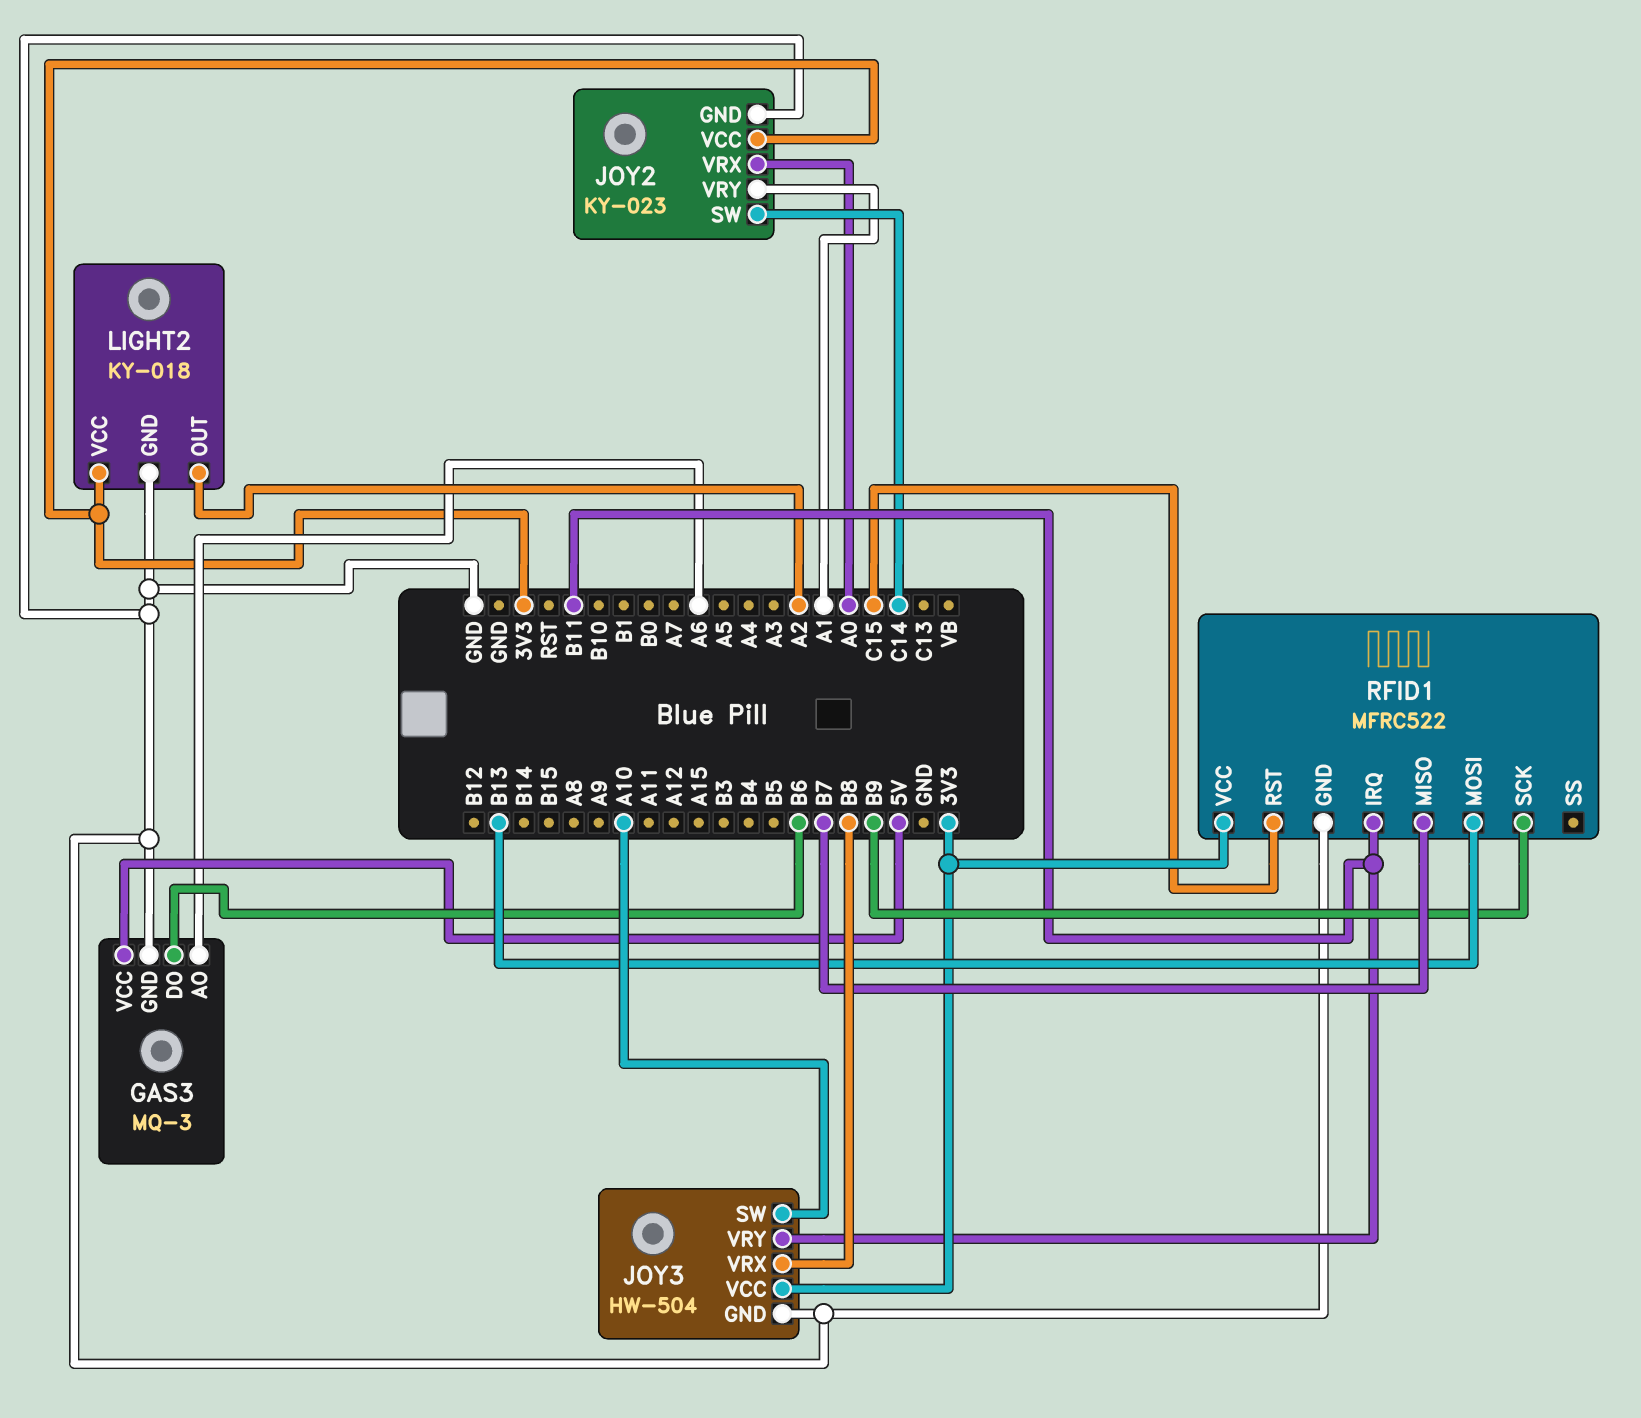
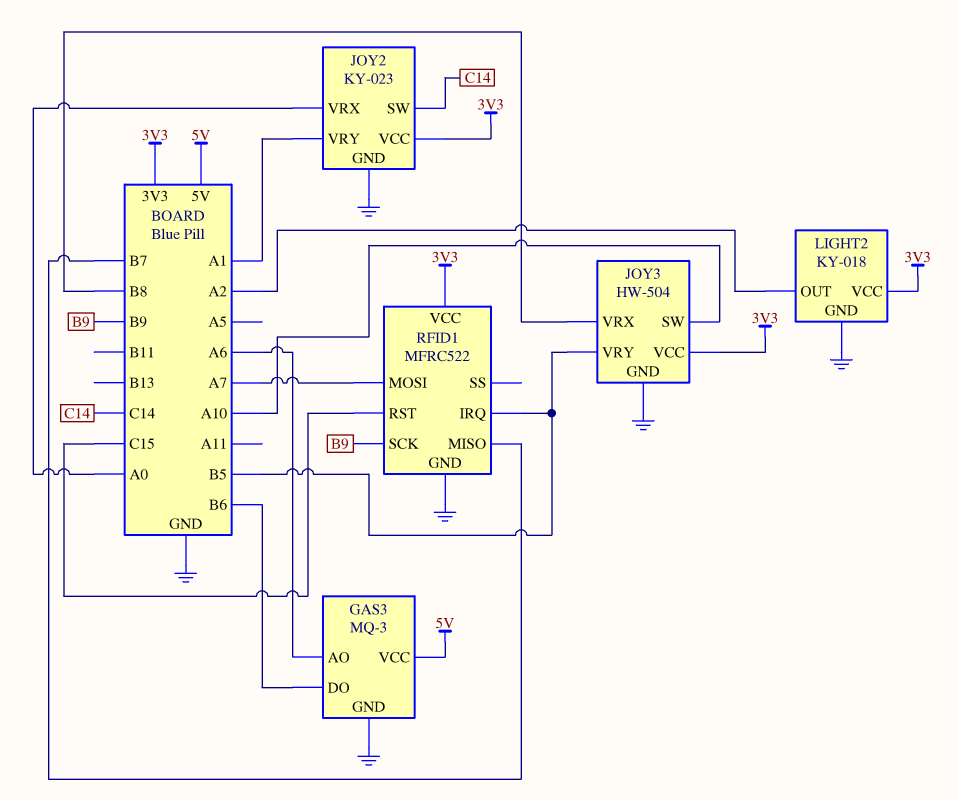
JOY3 pin VRY: B11 -> B5
RFID1 pin IRQ: B11 -> B5
RFID1 pin MOSI: B13 -> A7

